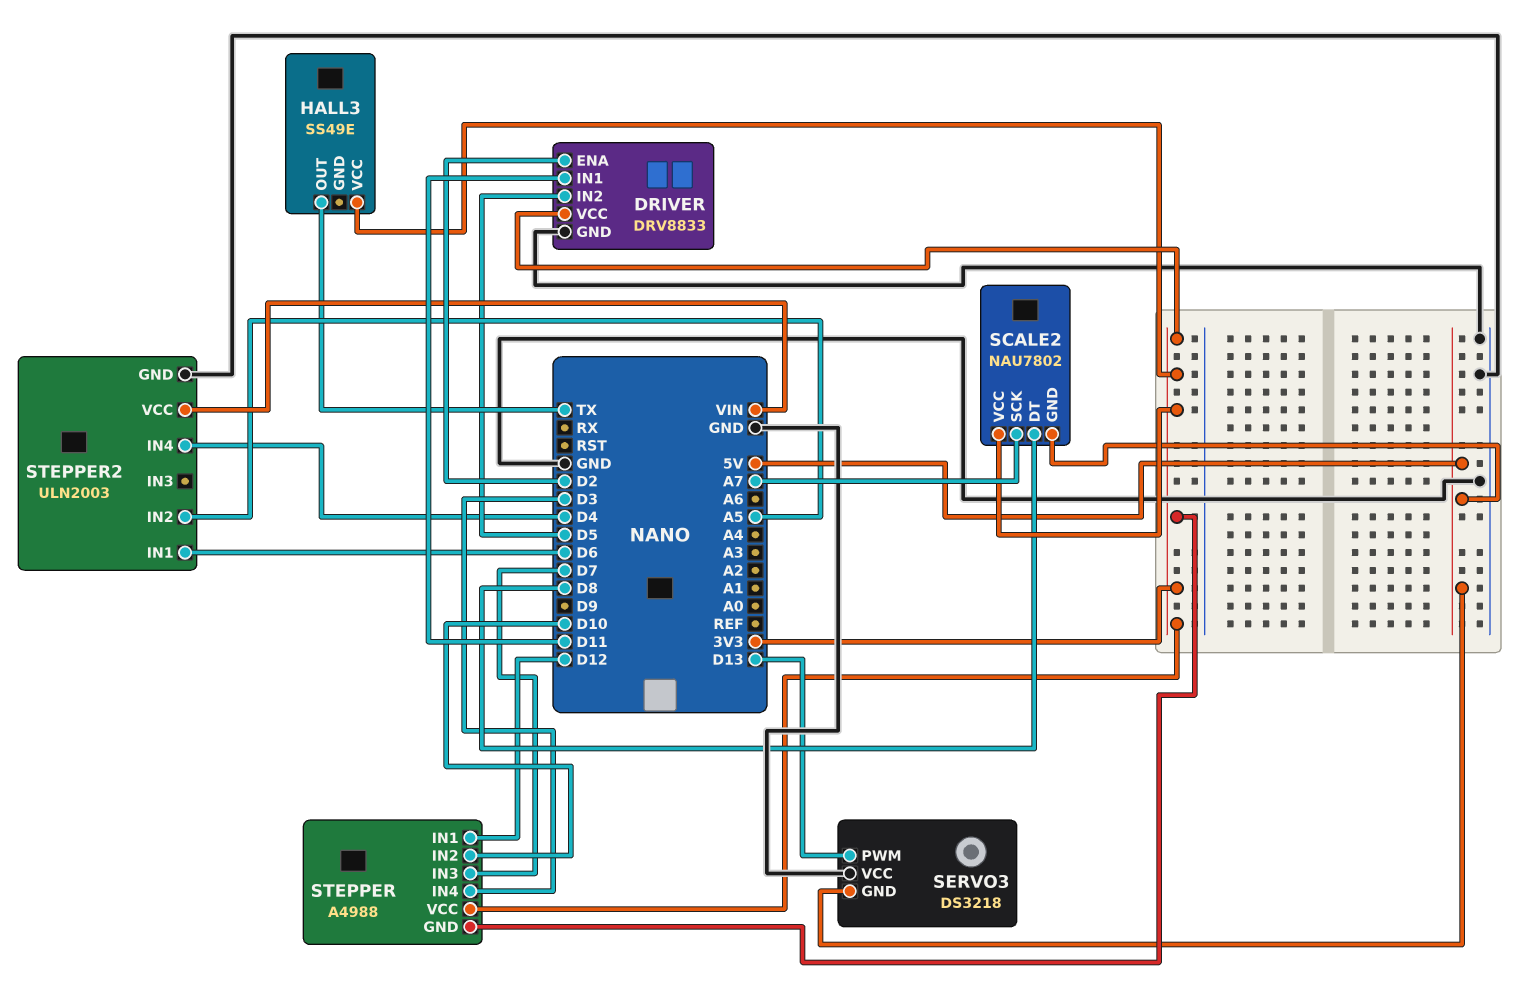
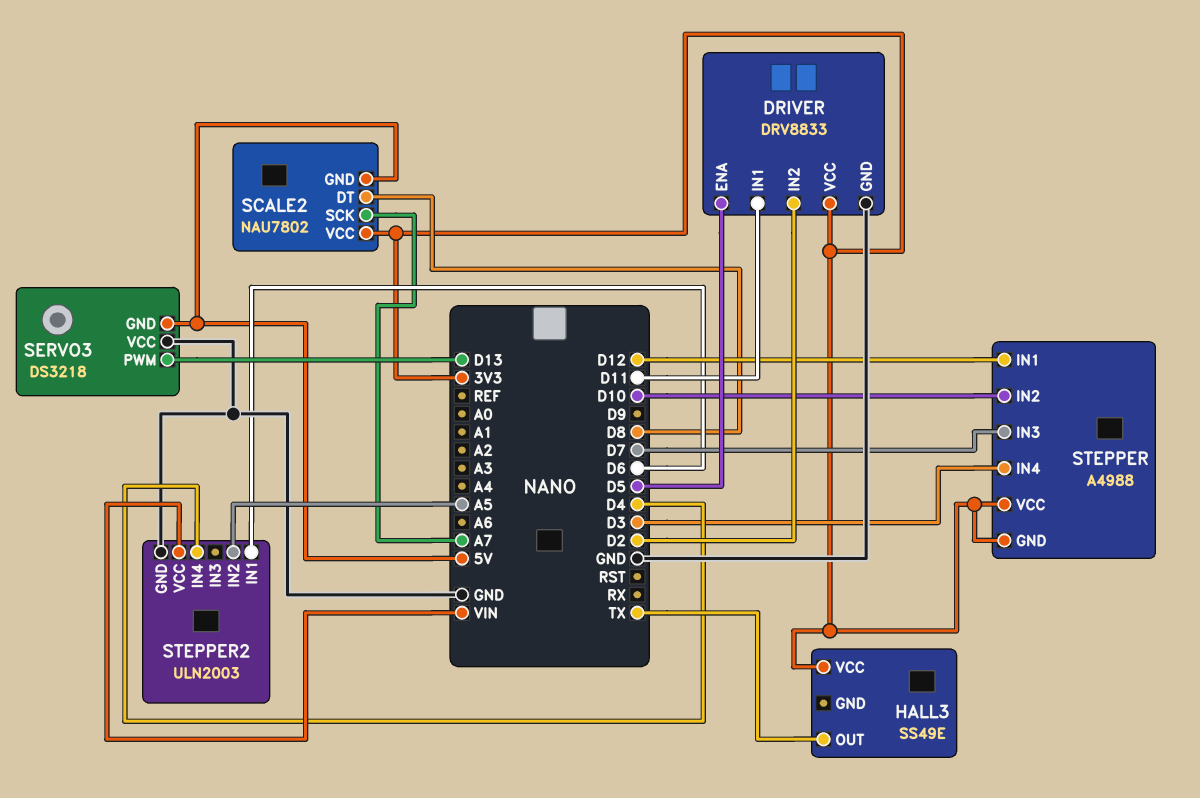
DRIVER pin ENA: D2 -> D5
DRIVER pin IN2: D5 -> D2

